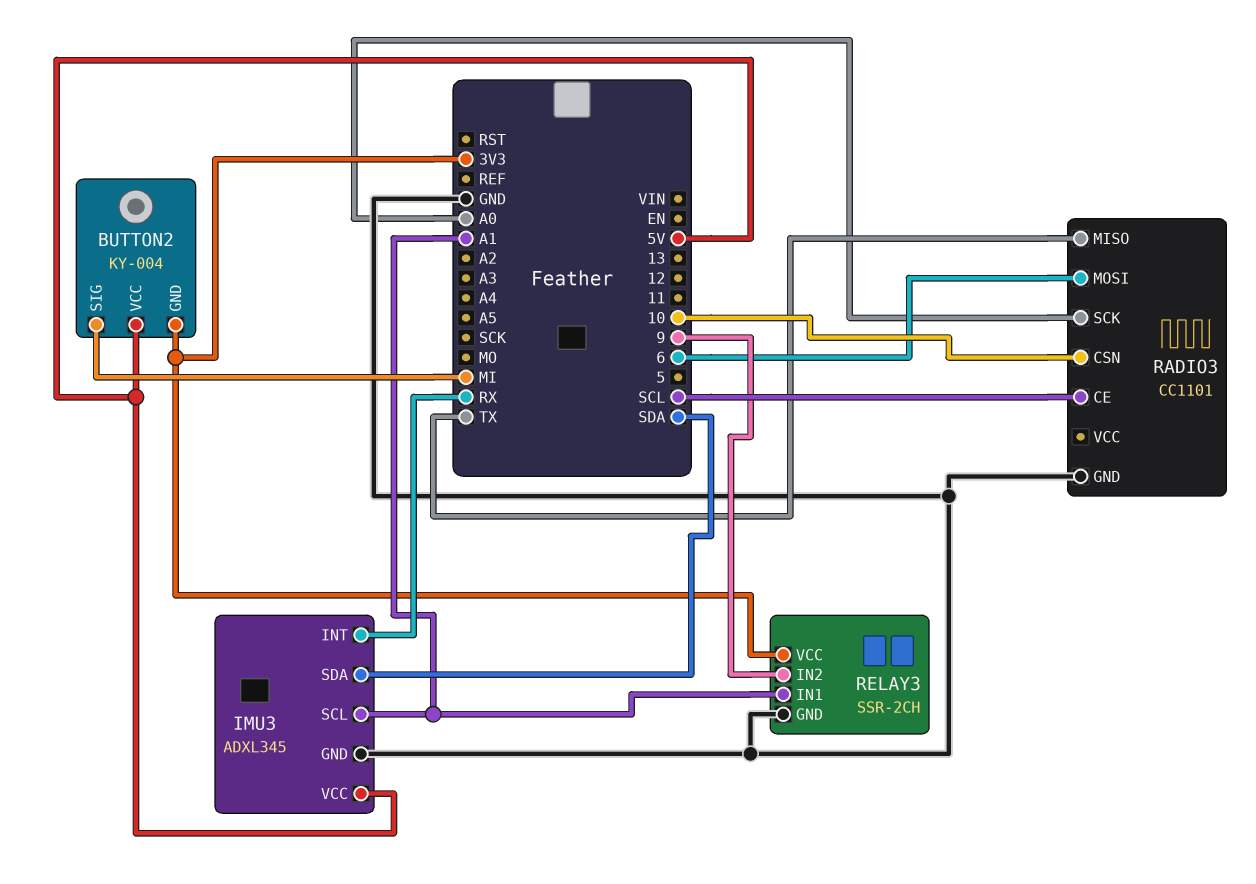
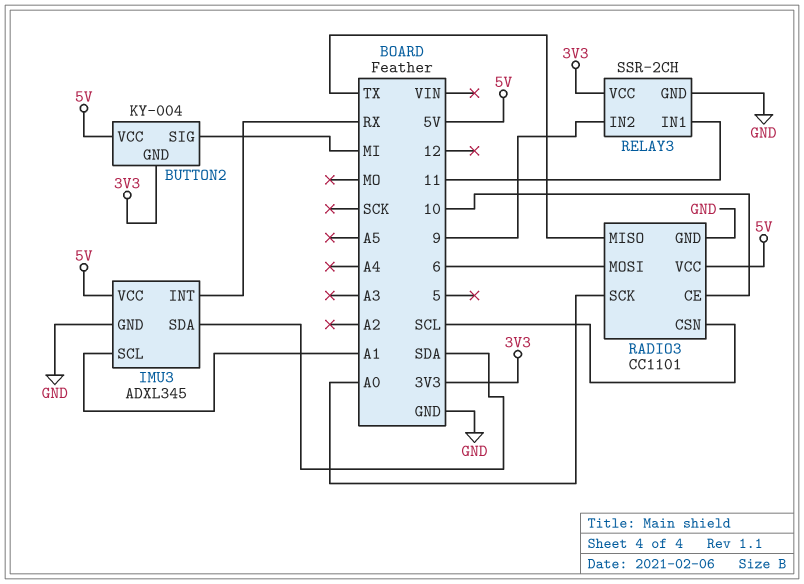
RADIO3 pin CE: SCL -> 10
RADIO3 pin CSN: 10 -> SCL
RADIO3 pin VCC: none -> 5V
RELAY3 pin IN1: A1 -> 11

